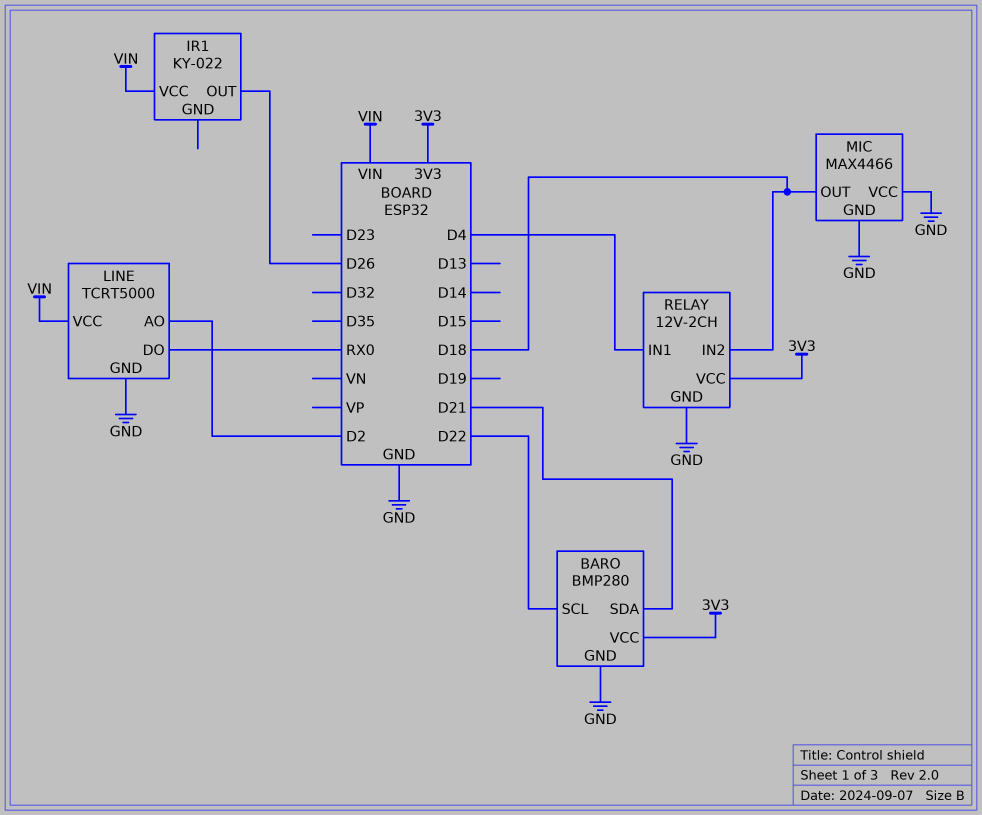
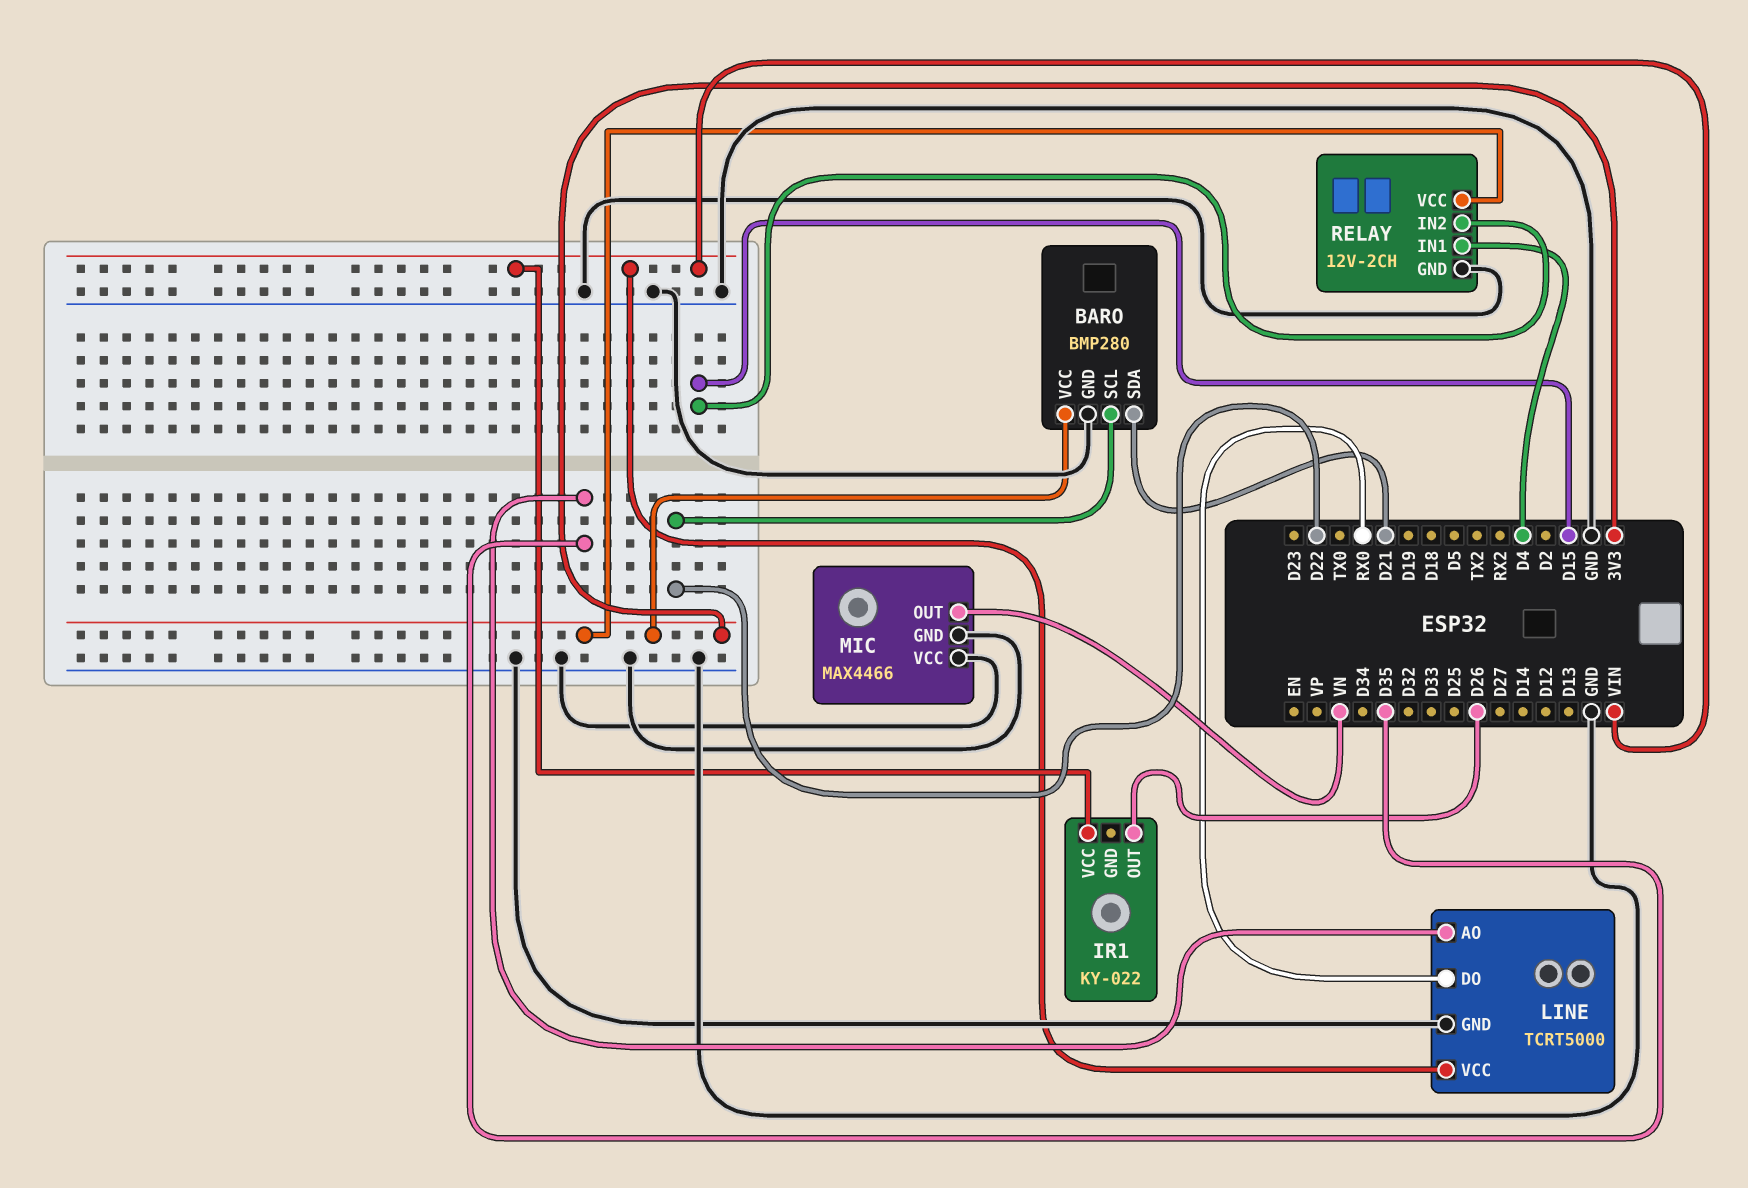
LINE pin AO: D2 -> D35
MIC pin OUT: D18 -> VN
RELAY pin IN2: D18 -> D15

